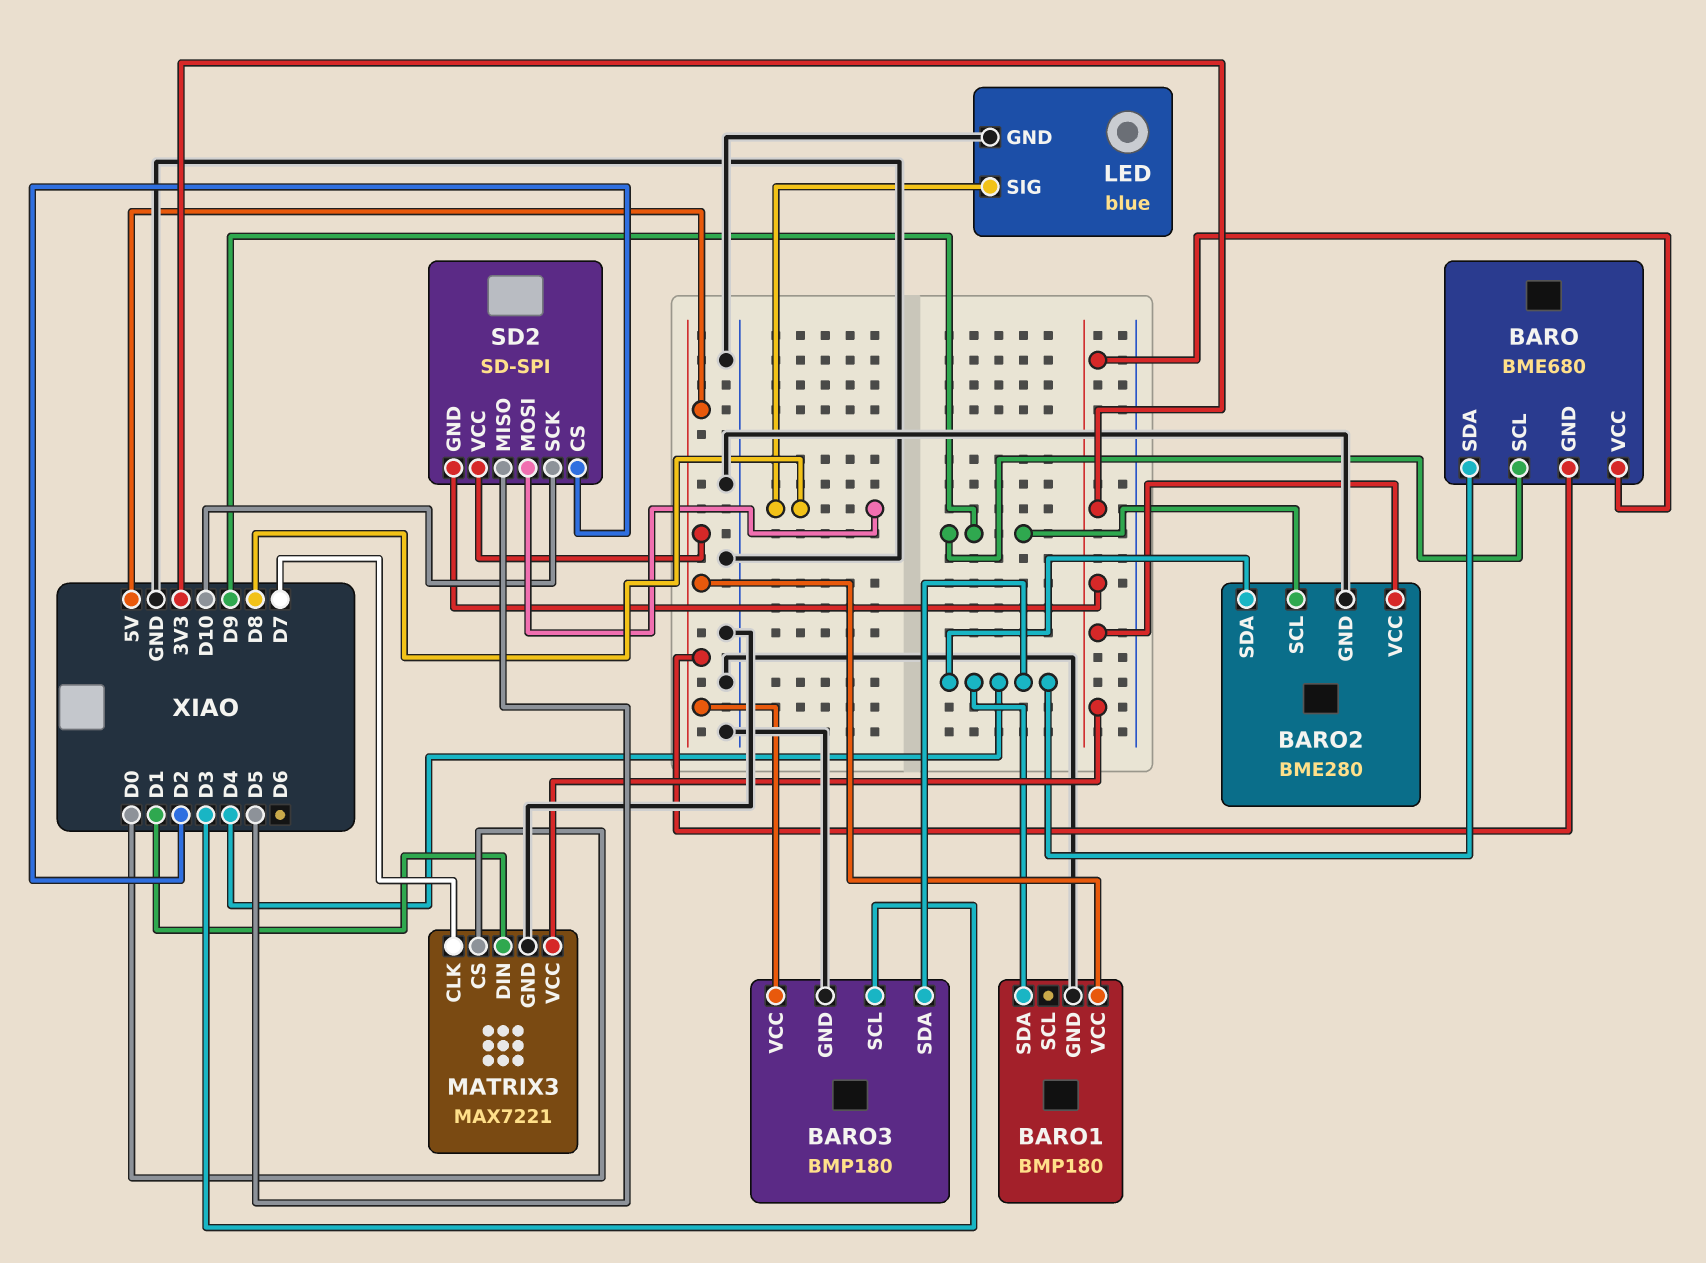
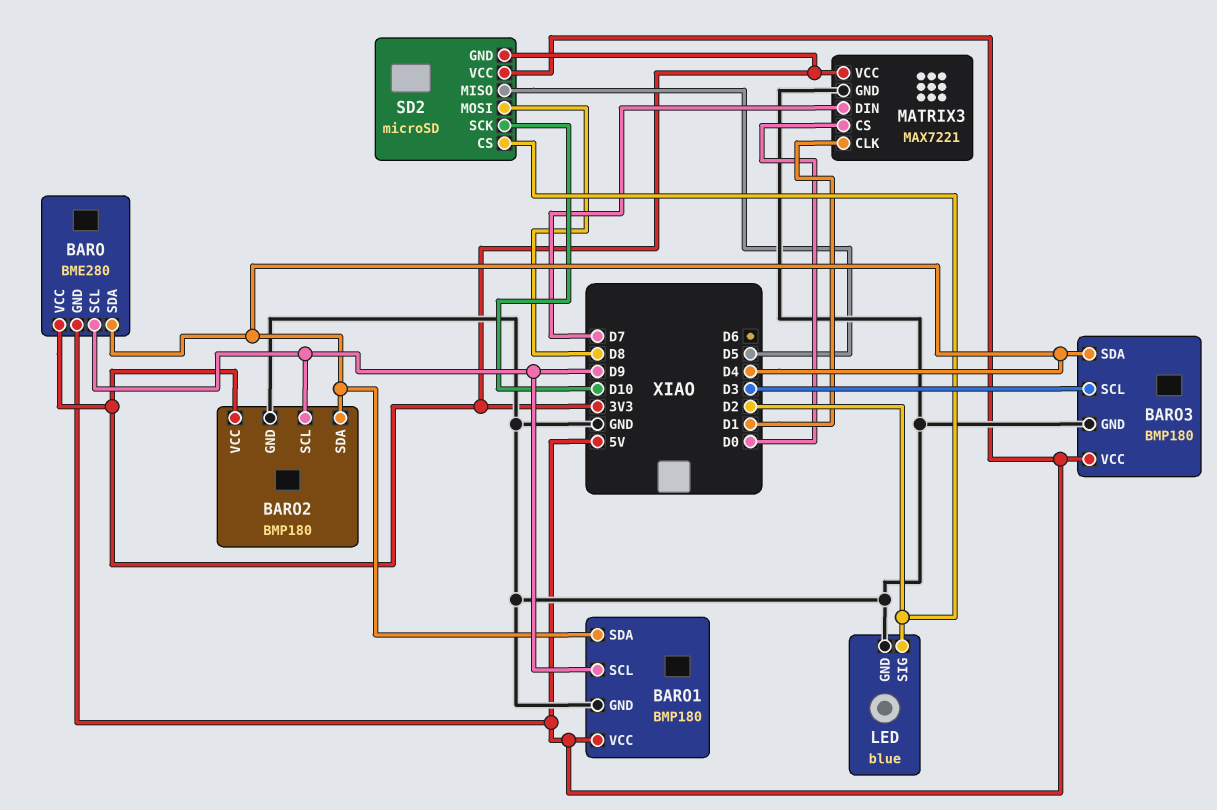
BARO: BME680 -> BME280
BARO1 pin SCL: none -> D9
BARO2: BME280 -> BMP180
LED pin SIG: D8 -> D2
MATRIX3 pin CLK: D7 -> D1
MATRIX3 pin DIN: D1 -> D7
SD2: SD-SPI -> microSD

